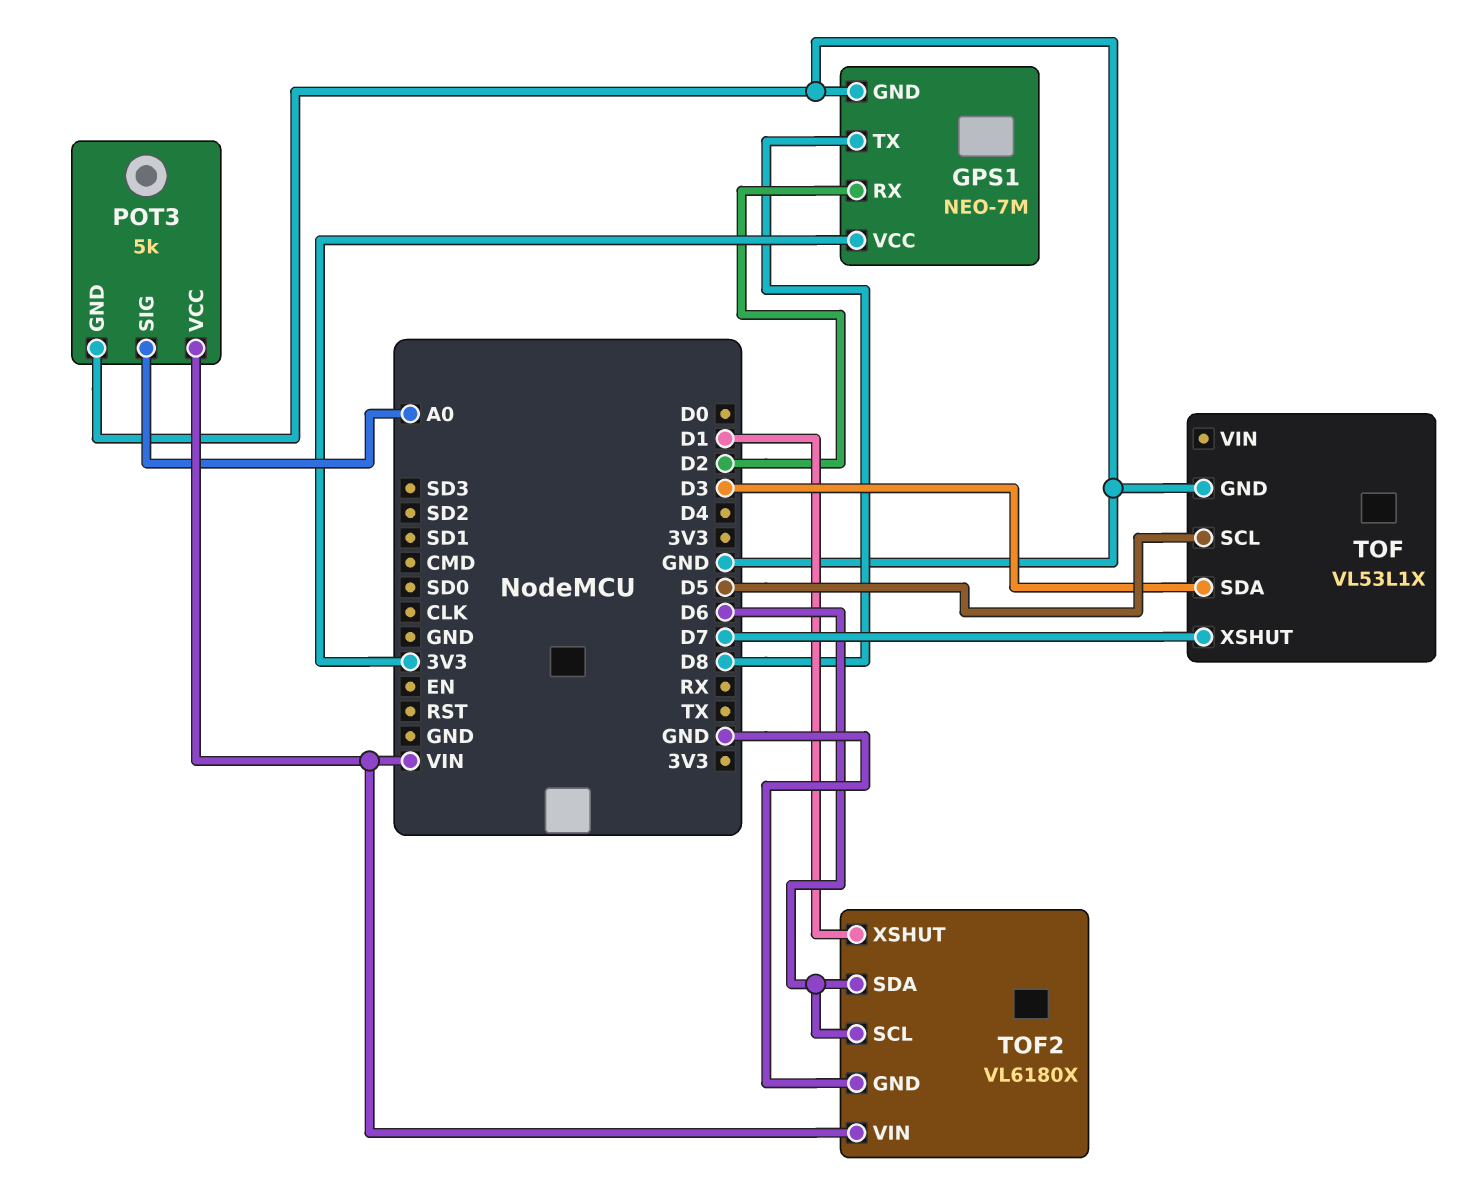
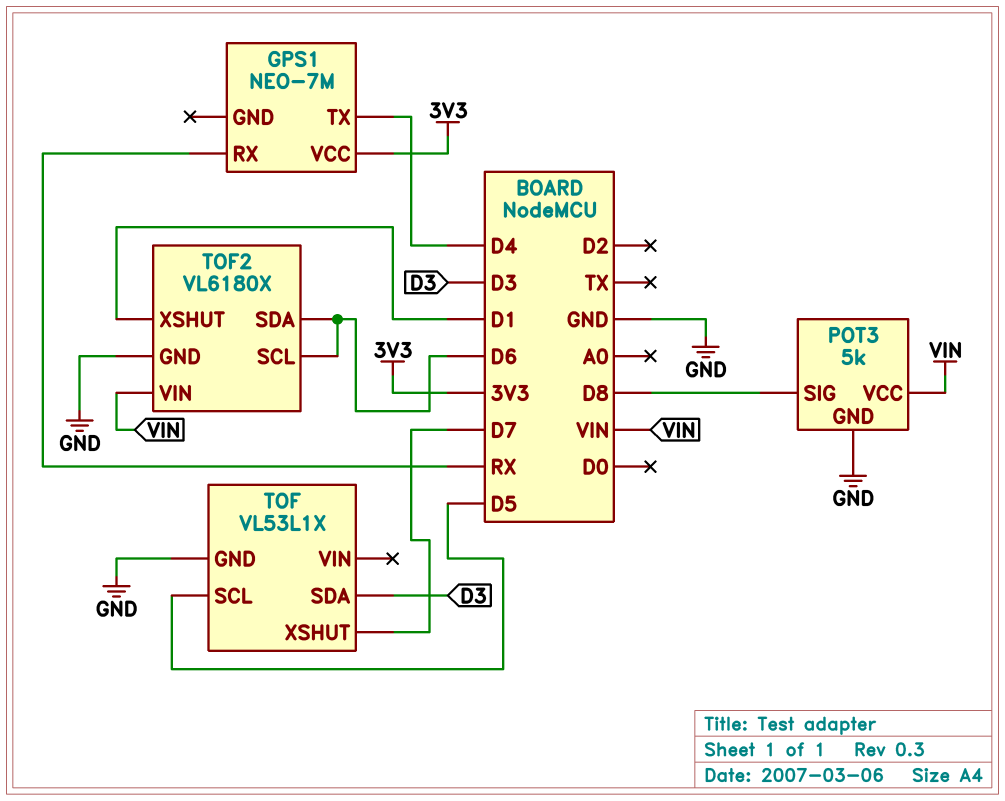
GPS1 pin GND: GND -> none
GPS1 pin RX: D2 -> RX
GPS1 pin TX: D8 -> D4
POT3 pin SIG: A0 -> D8

